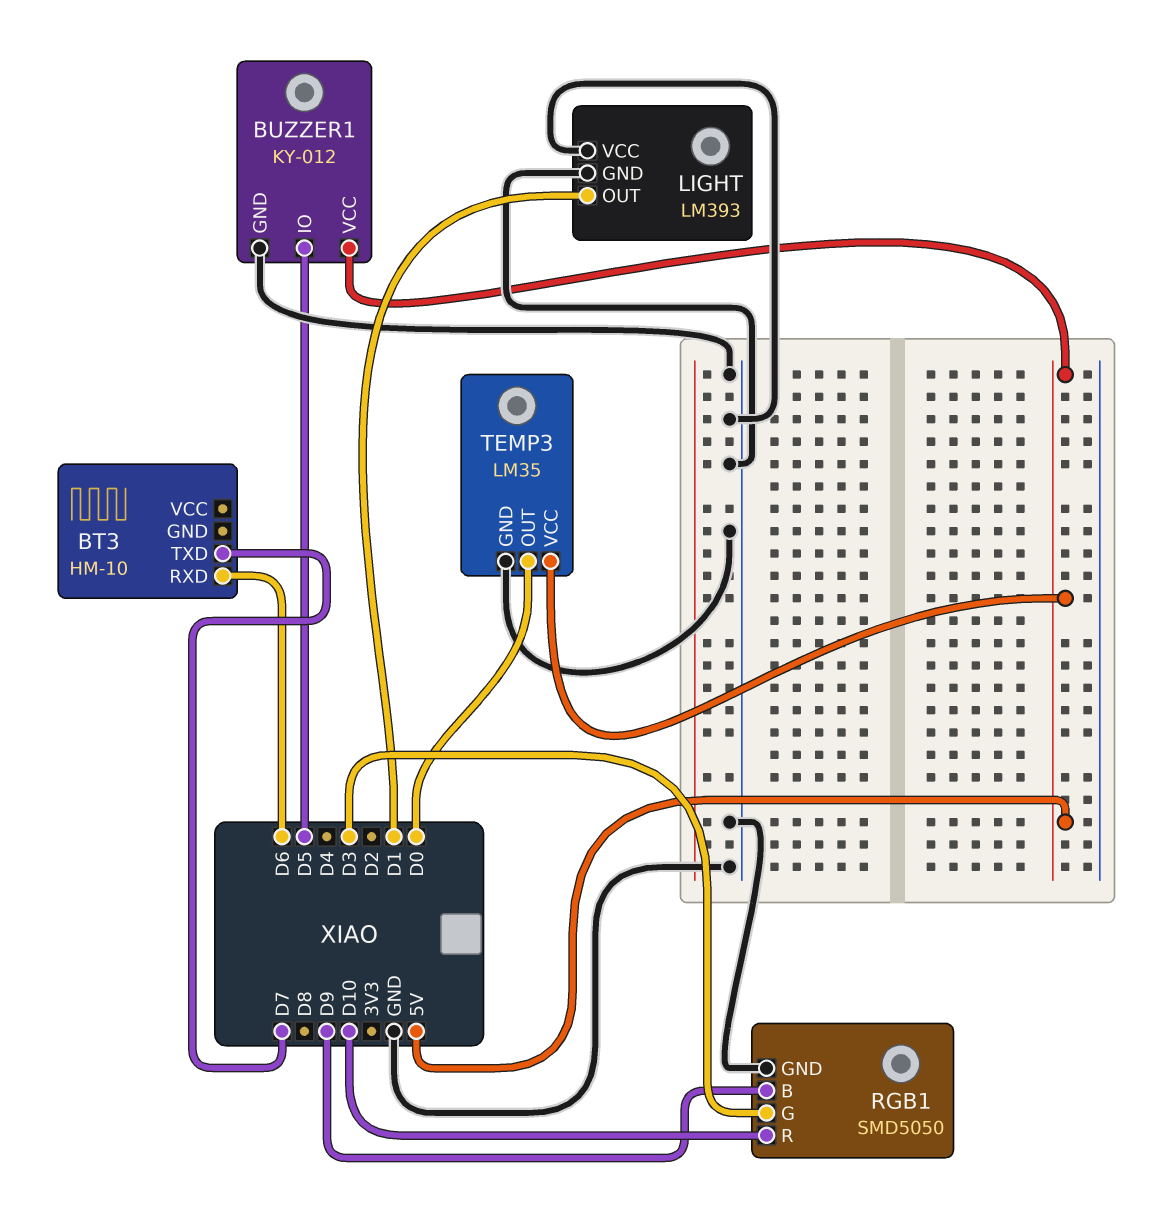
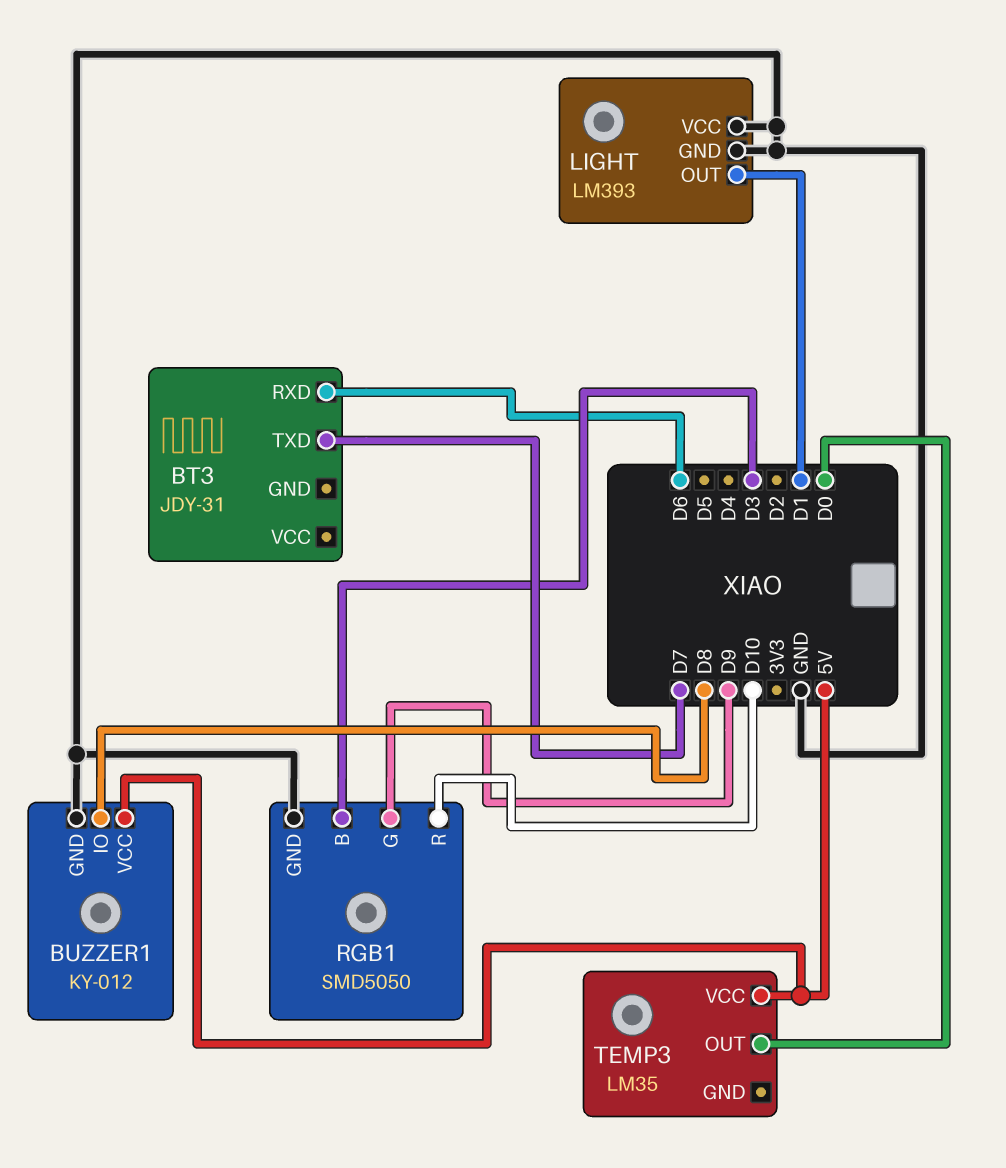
BT3: HM-10 -> JDY-31
BUZZER1 pin IO: D5 -> D8
RGB1 pin B: D9 -> D3
RGB1 pin G: D3 -> D9
TEMP3 pin GND: GND -> none

